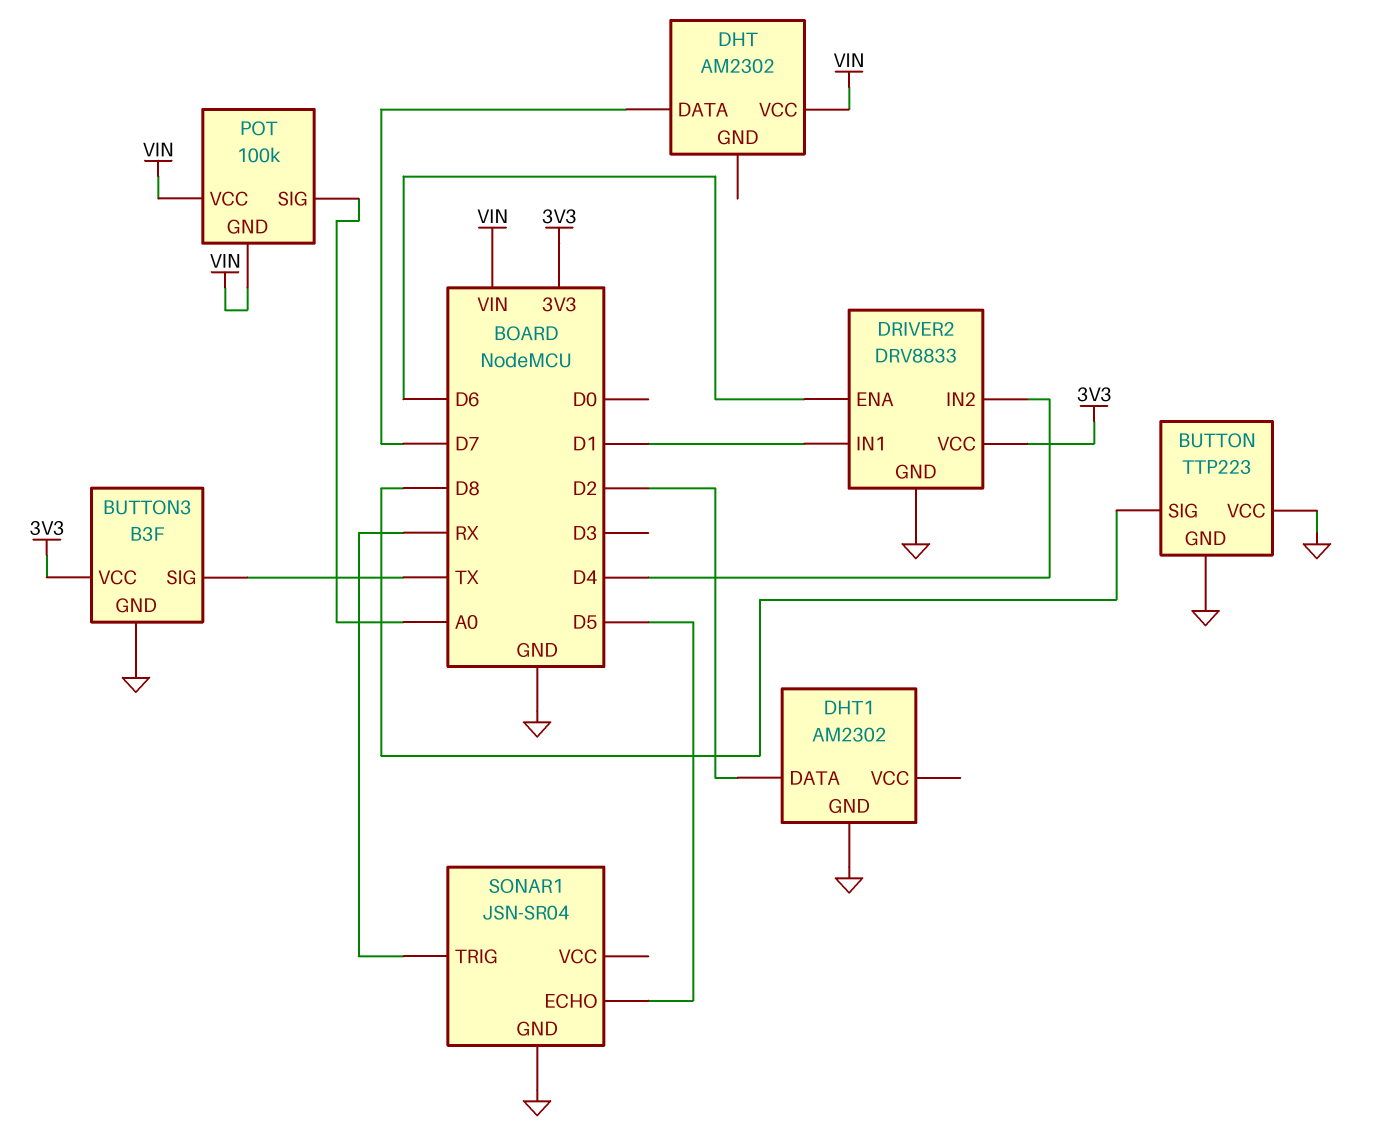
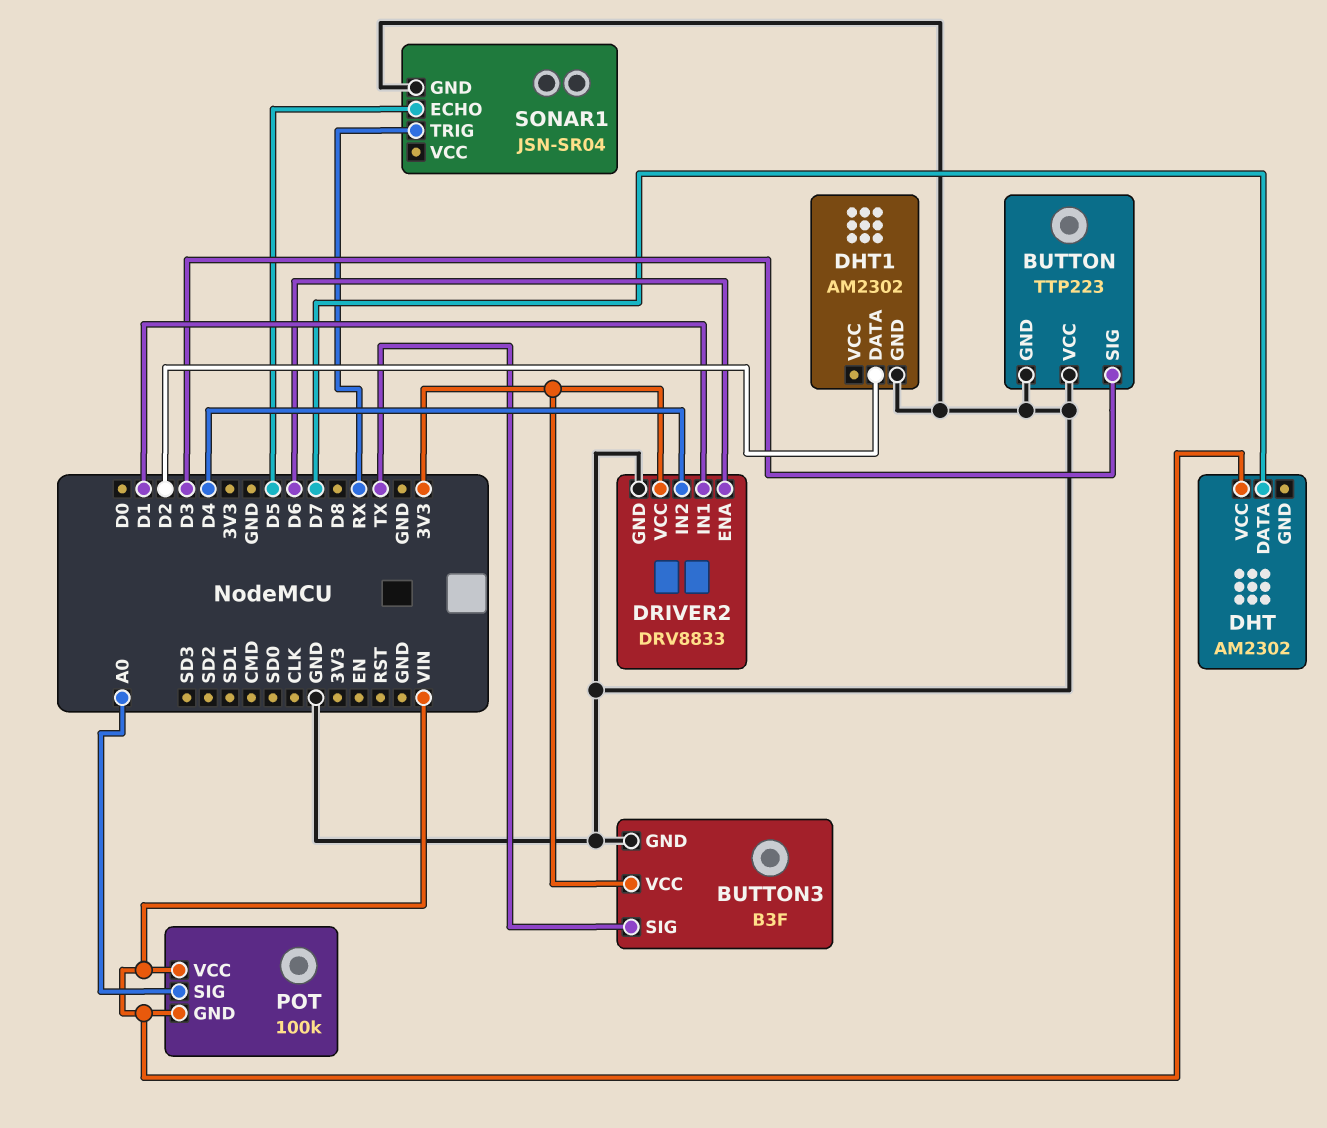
BUTTON pin SIG: D8 -> D3

